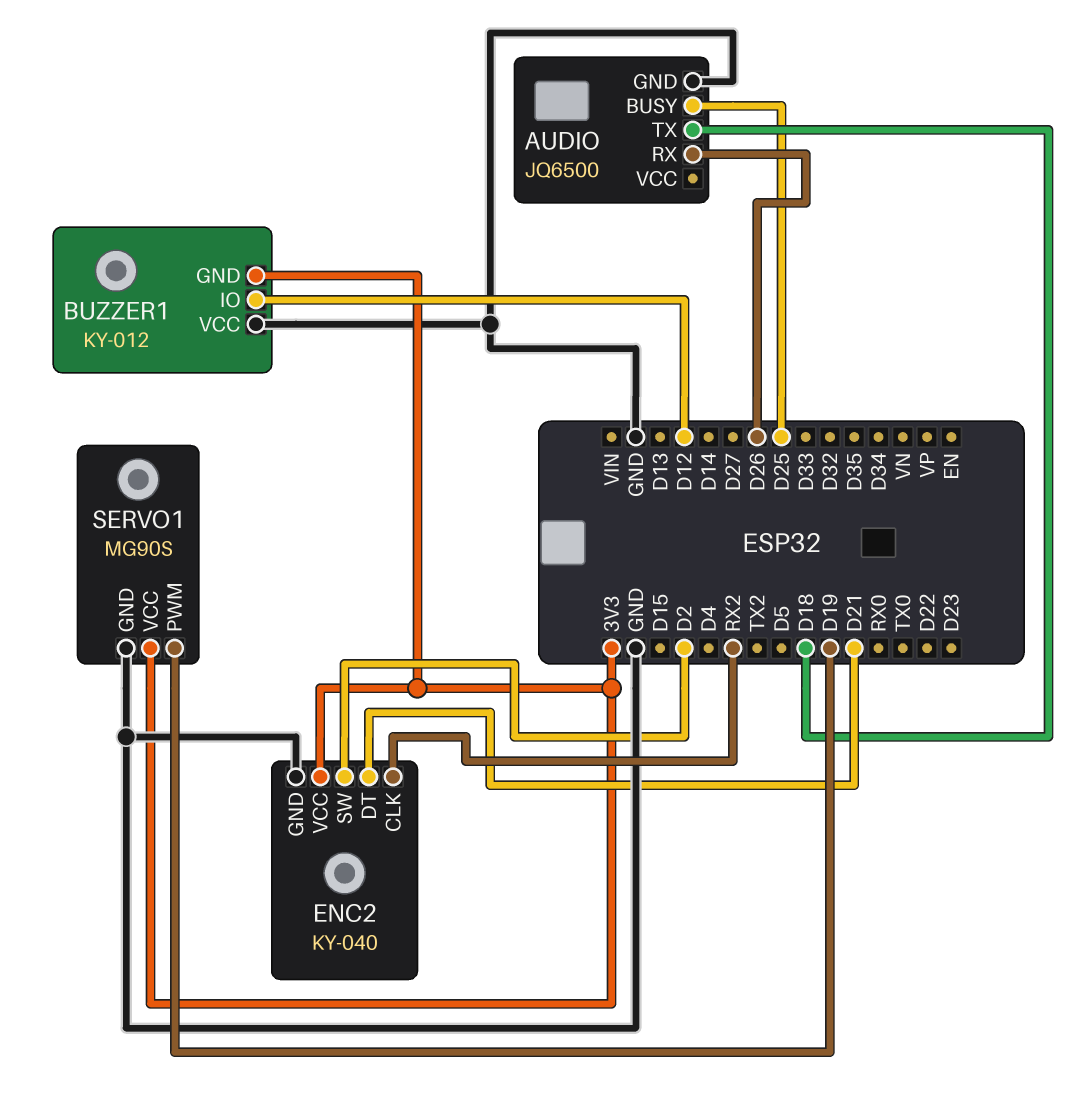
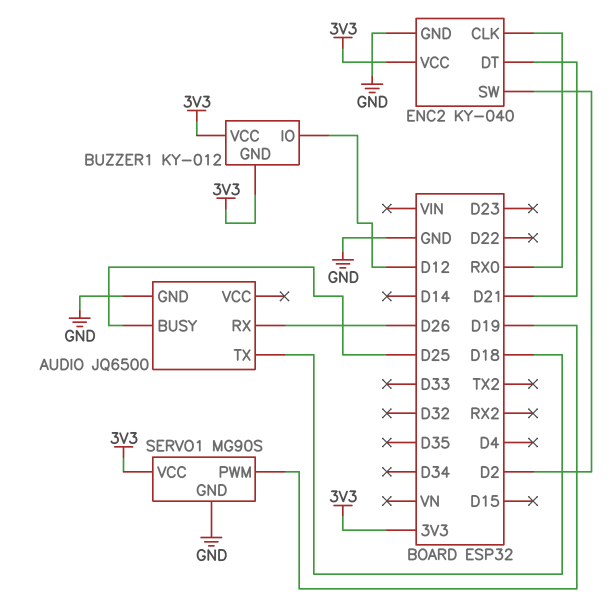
BUZZER1 pin VCC: GND -> 3V3
ENC2 pin CLK: RX2 -> RX0

